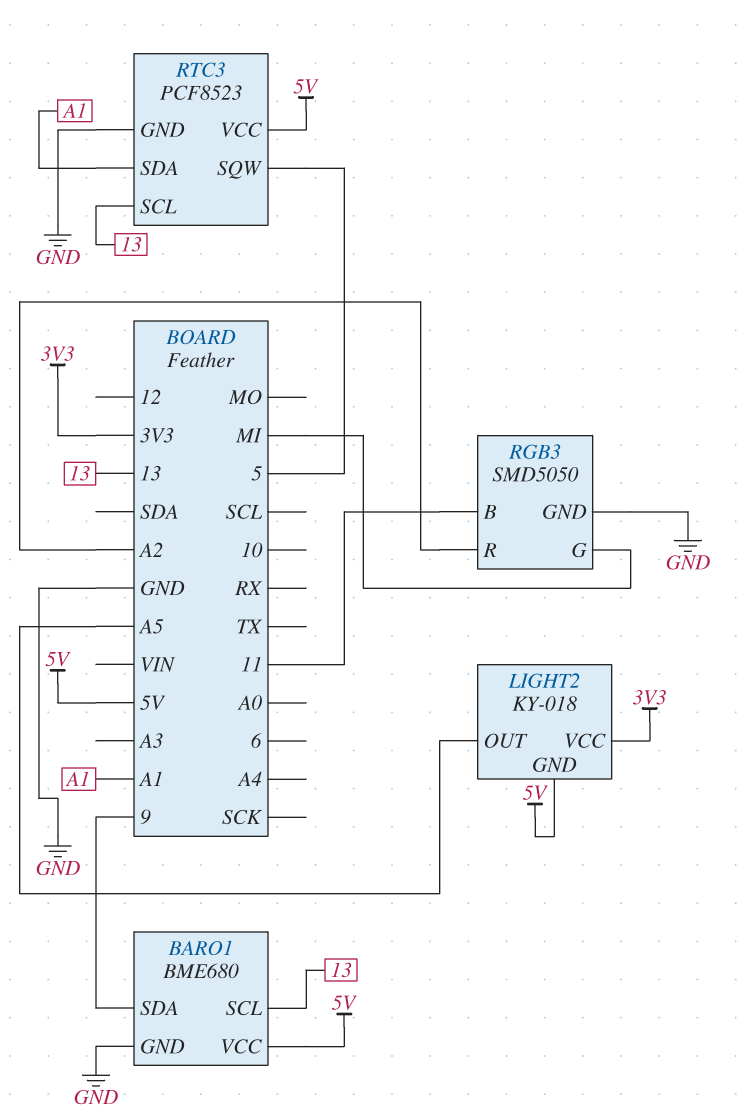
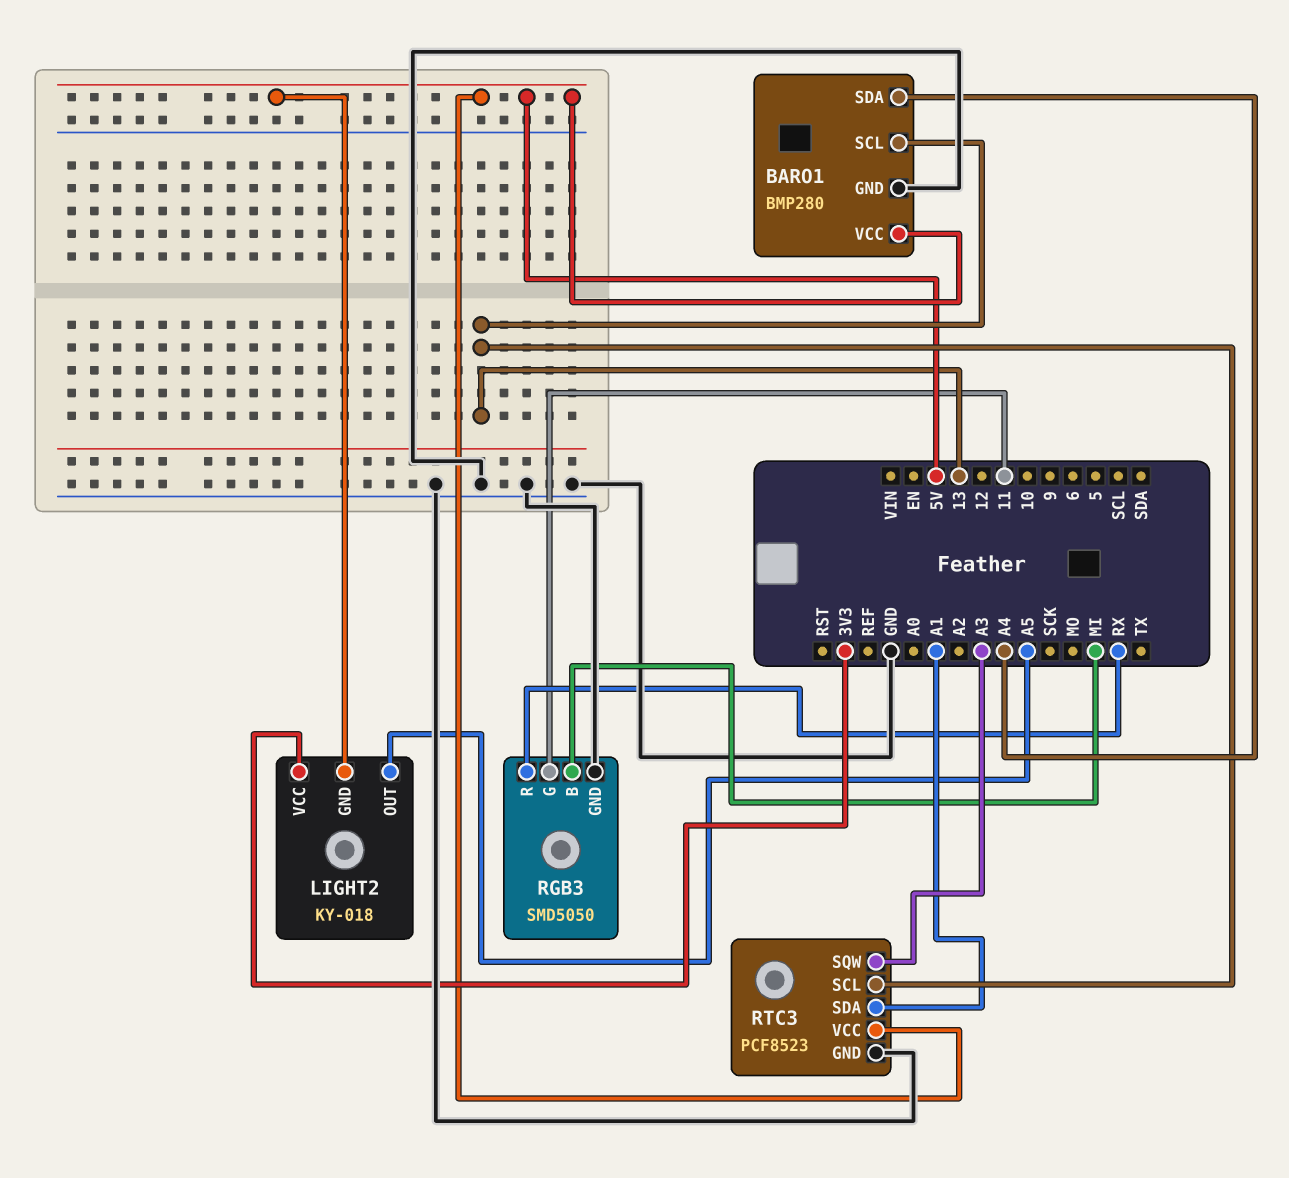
BARO1: BME680 -> BMP280
BARO1 pin SDA: 9 -> A4
RGB3 pin B: 11 -> MI
RGB3 pin G: MI -> 11
RGB3 pin R: A2 -> RX
RTC3 pin SQW: 5 -> A3

